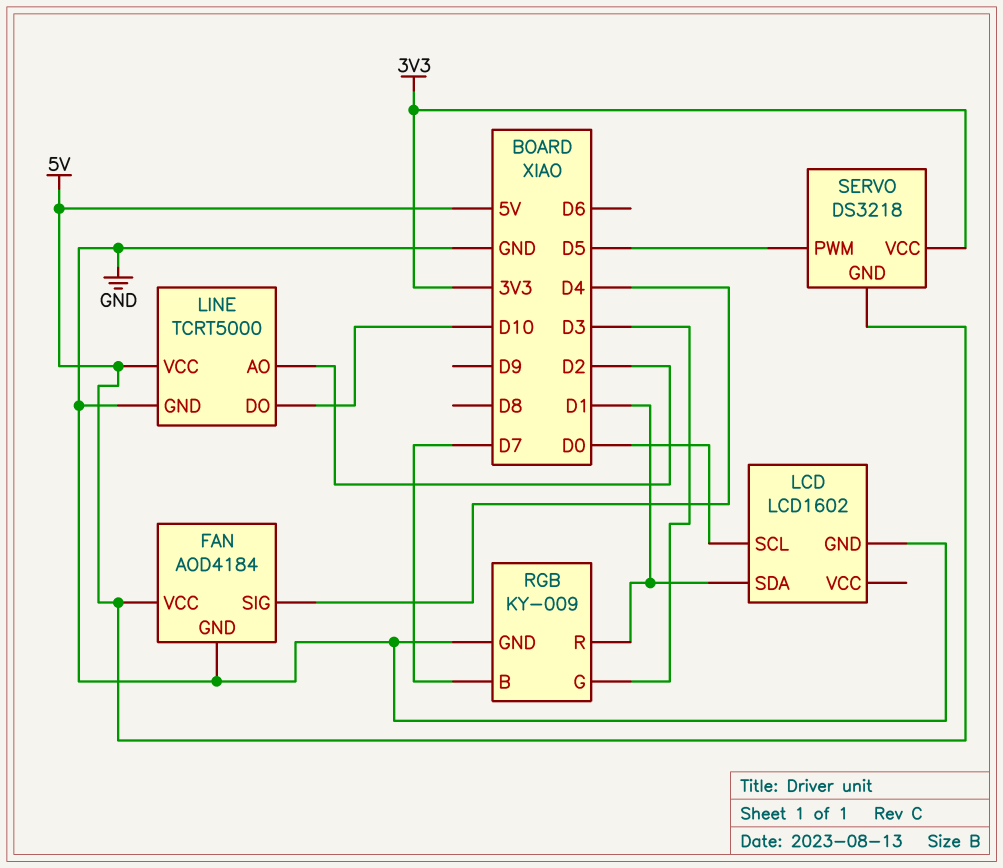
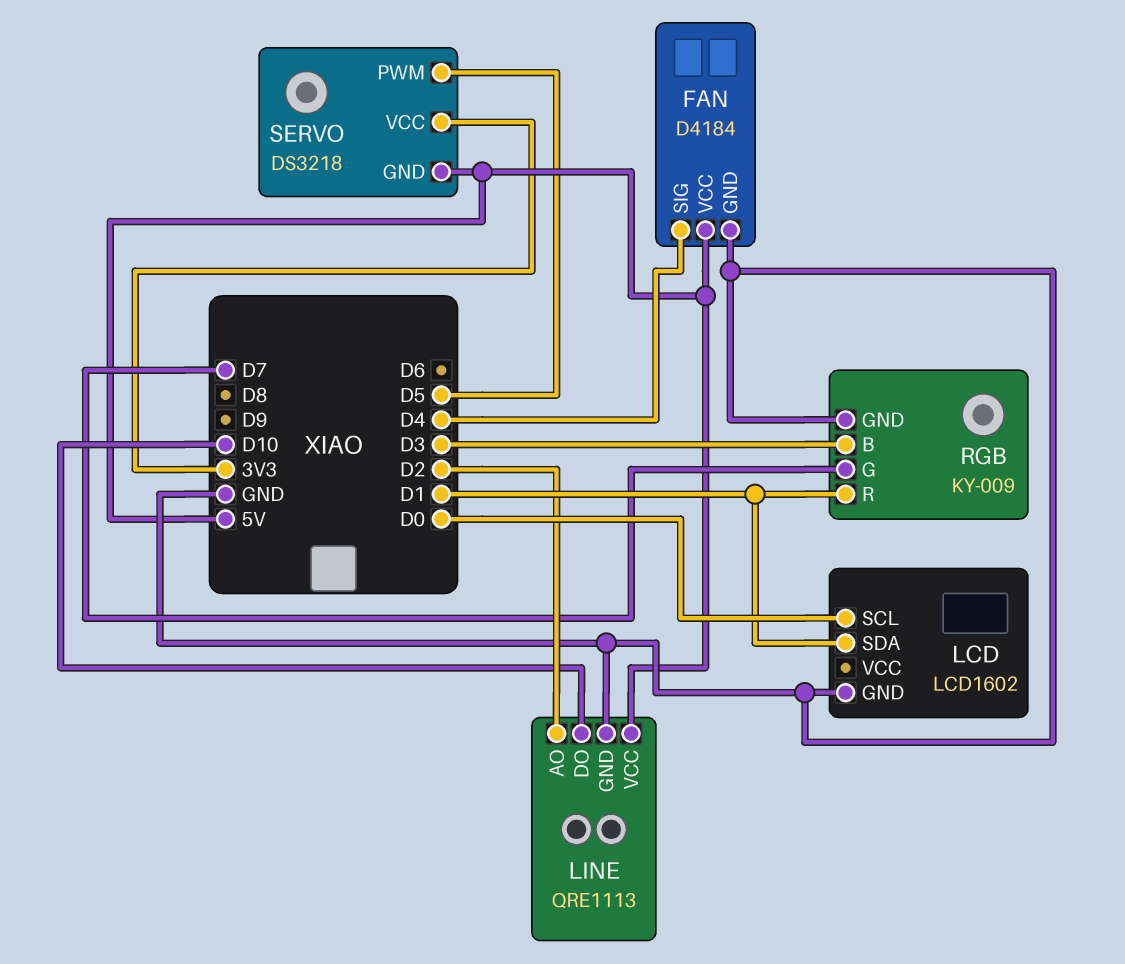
FAN: AOD4184 -> D4184
LINE: TCRT5000 -> QRE1113
RGB pin B: D7 -> D3
RGB pin G: D3 -> D7

